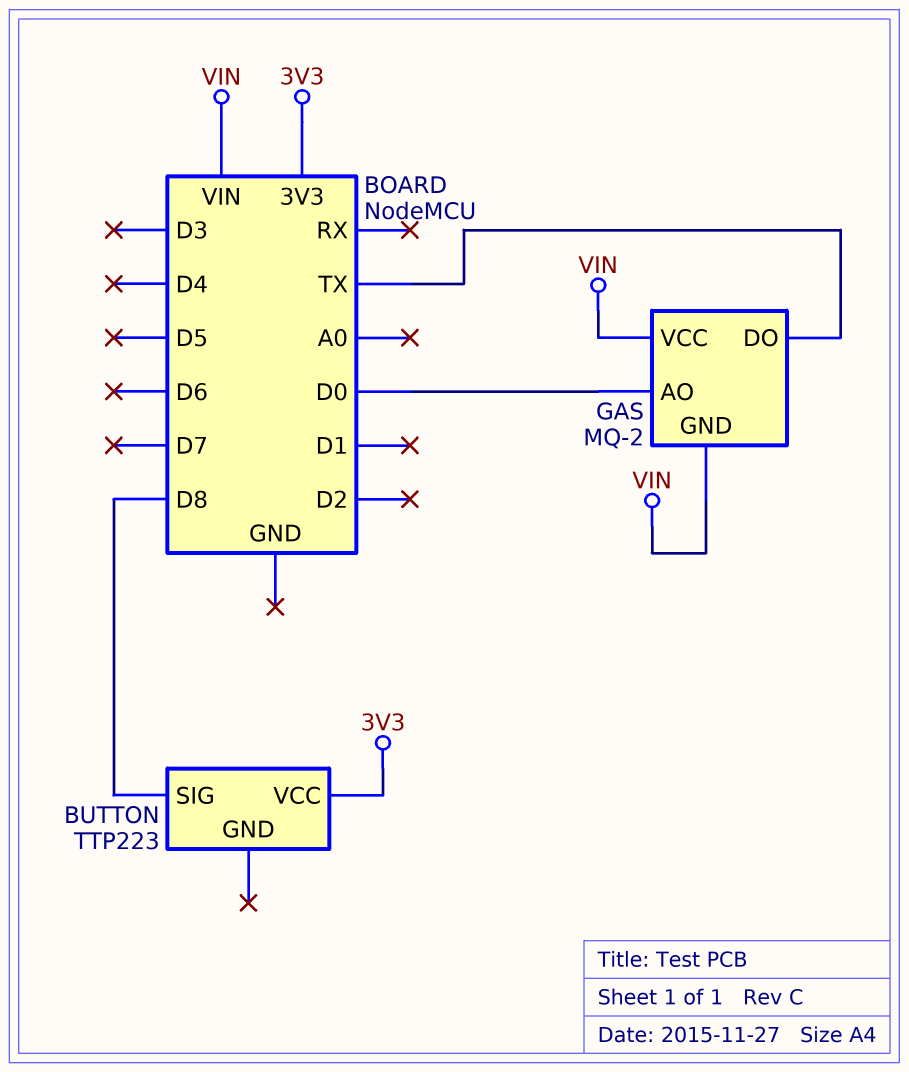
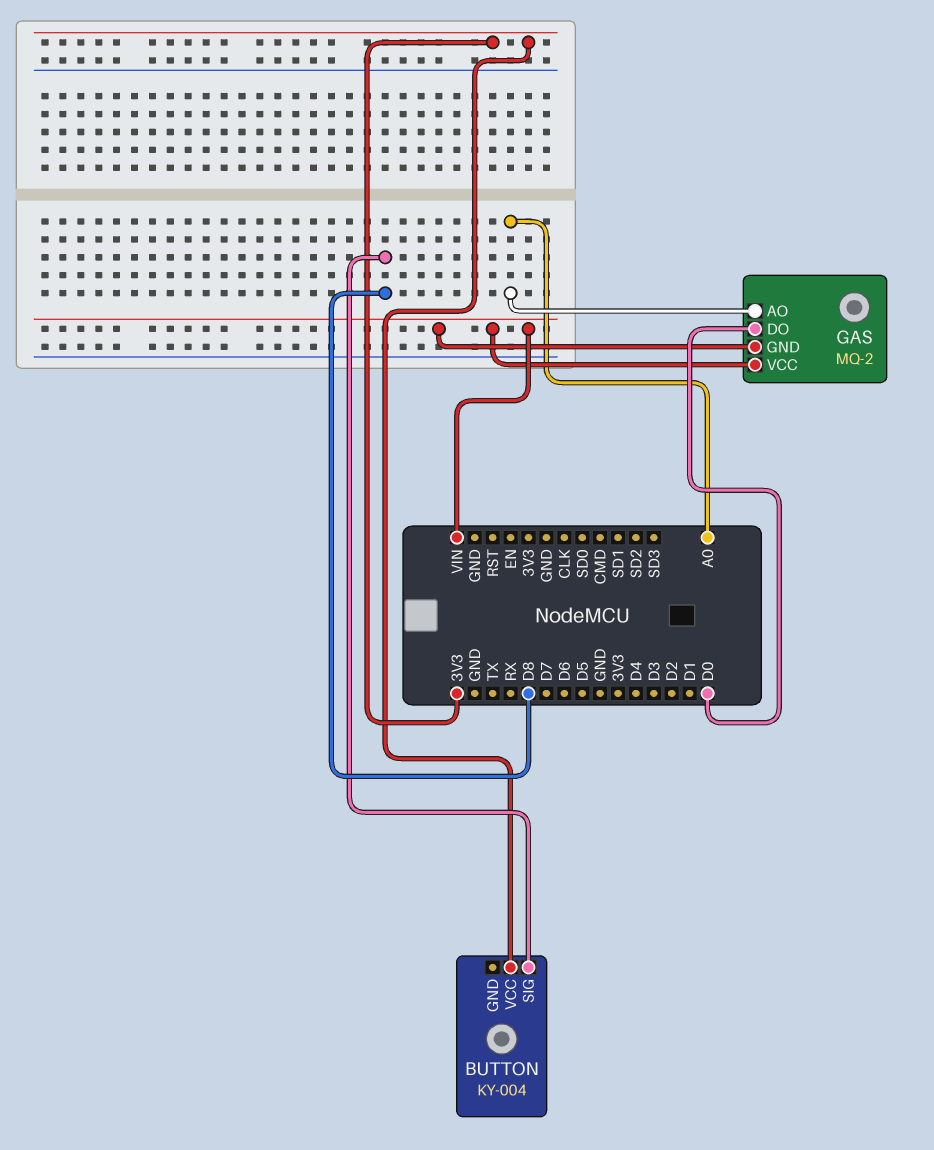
BUTTON: TTP223 -> KY-004
GAS pin AO: D0 -> A0
GAS pin DO: TX -> D0

